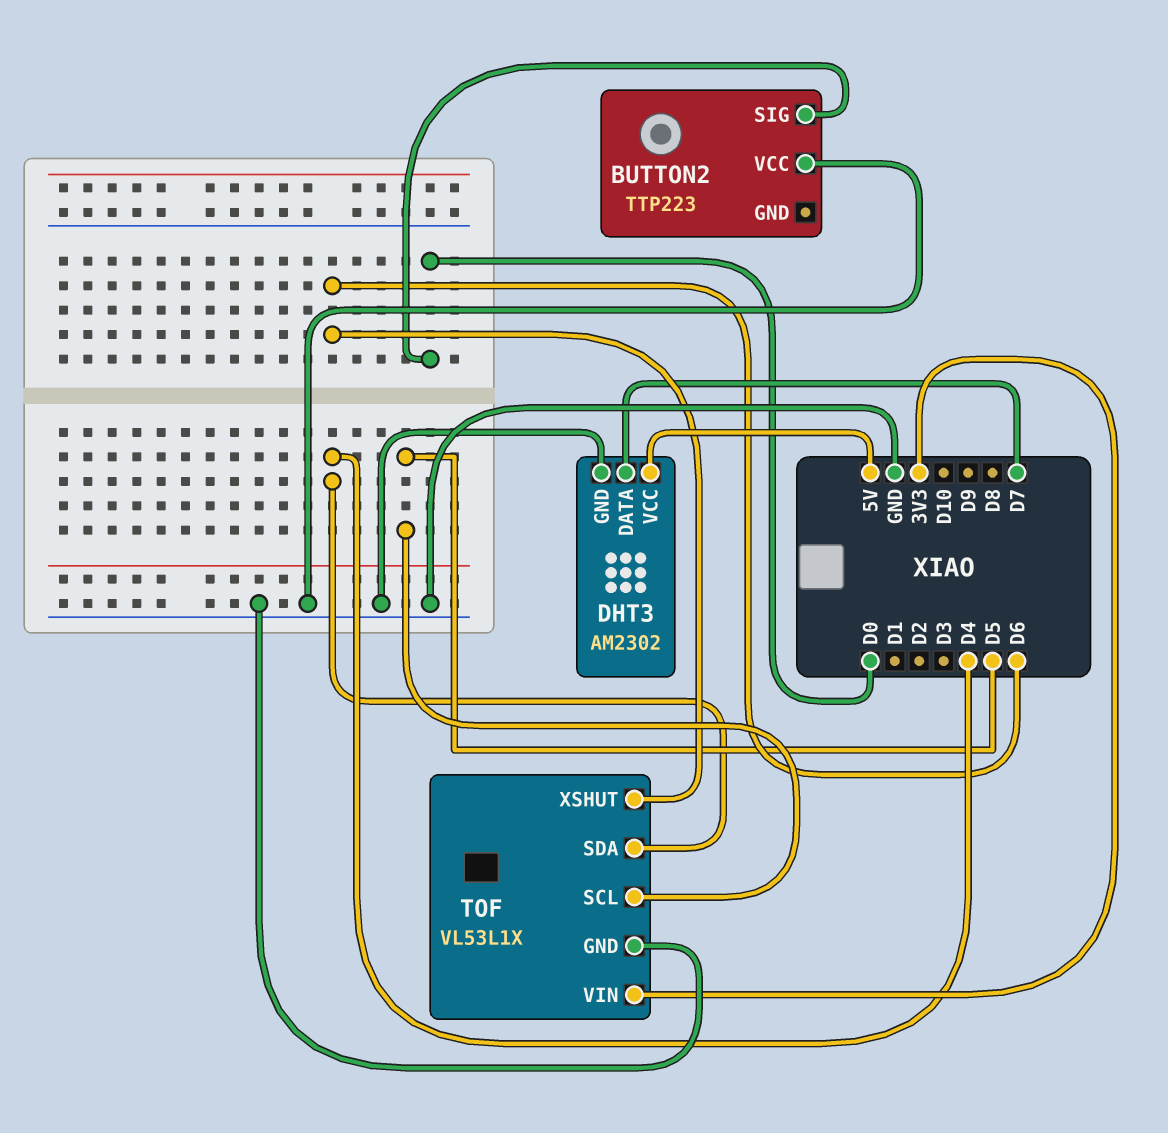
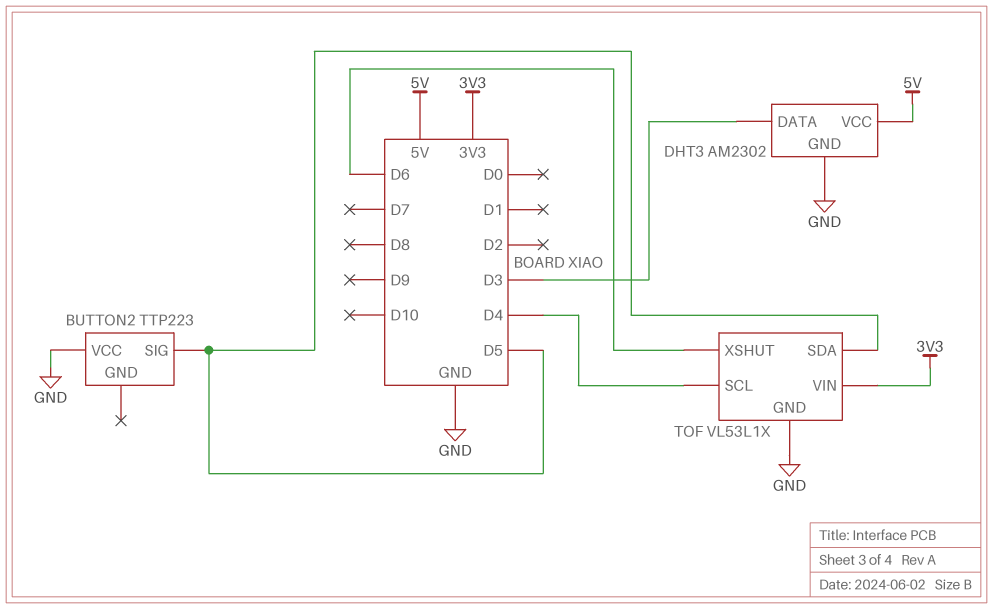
BUTTON2 pin SIG: D0 -> D5
DHT3 pin DATA: D7 -> D3
TOF pin SCL: D5 -> D4
TOF pin SDA: D4 -> D5

